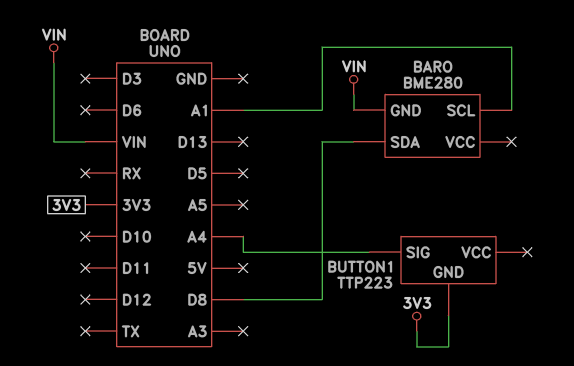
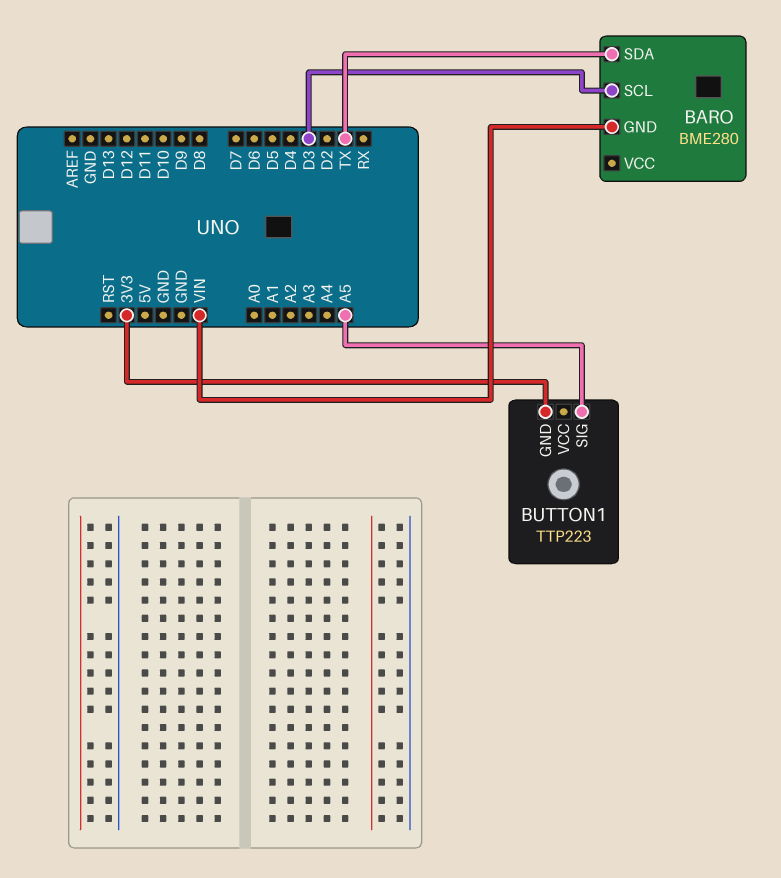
BARO pin SCL: A1 -> D3
BARO pin SDA: D8 -> TX
BUTTON1 pin SIG: A4 -> A5

